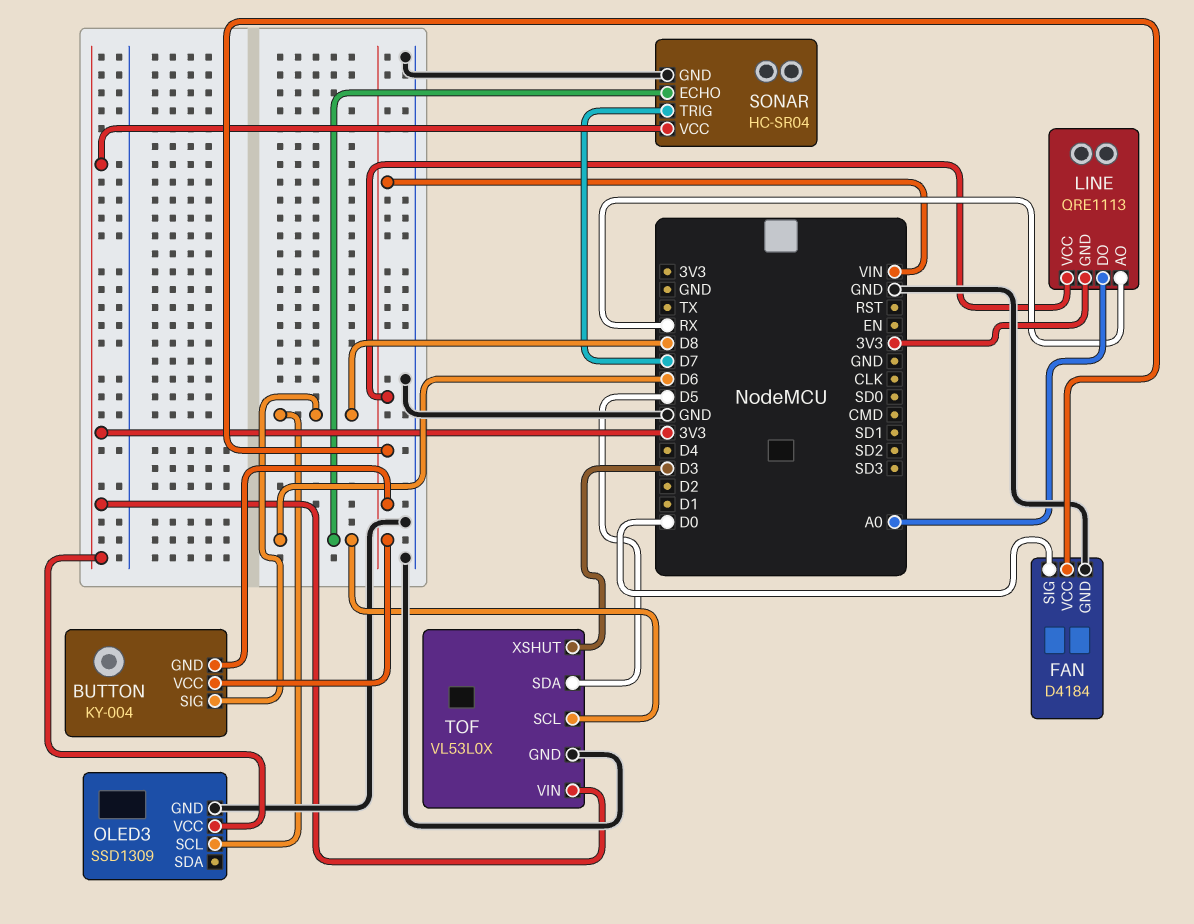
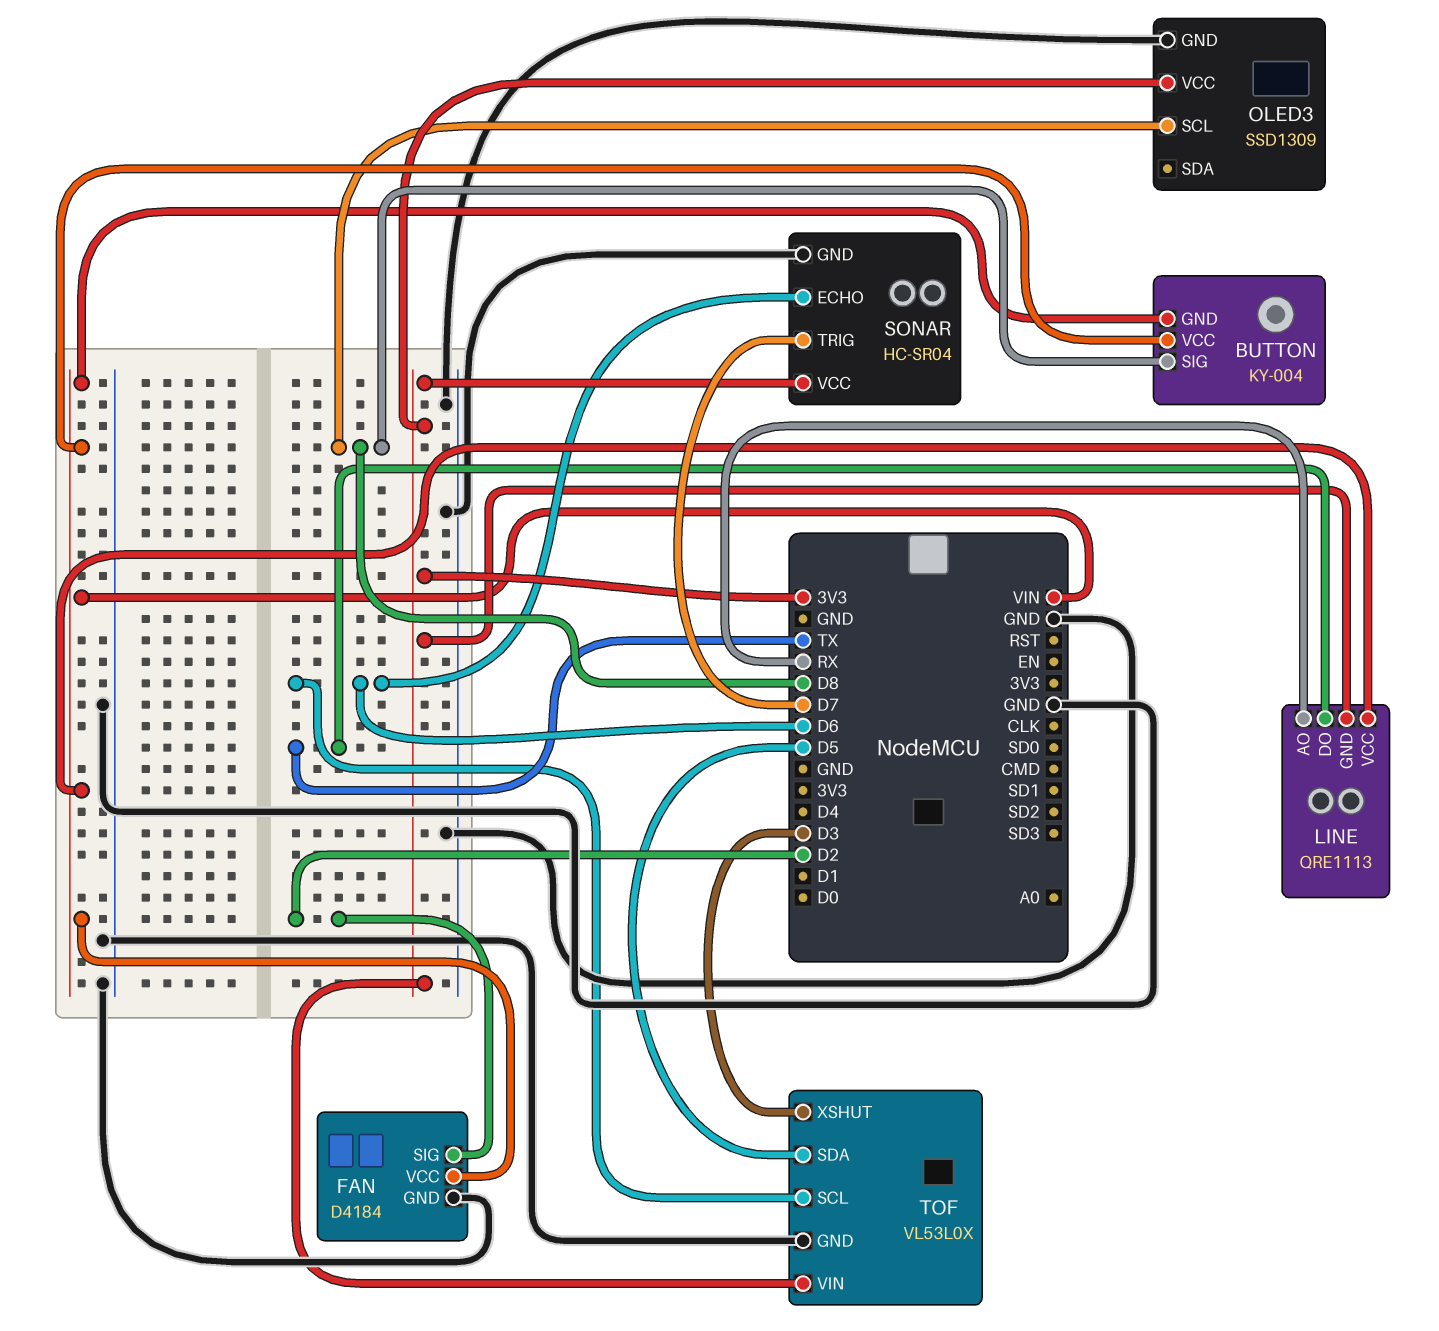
FAN pin SIG: D0 -> D2
LINE pin DO: A0 -> TX

